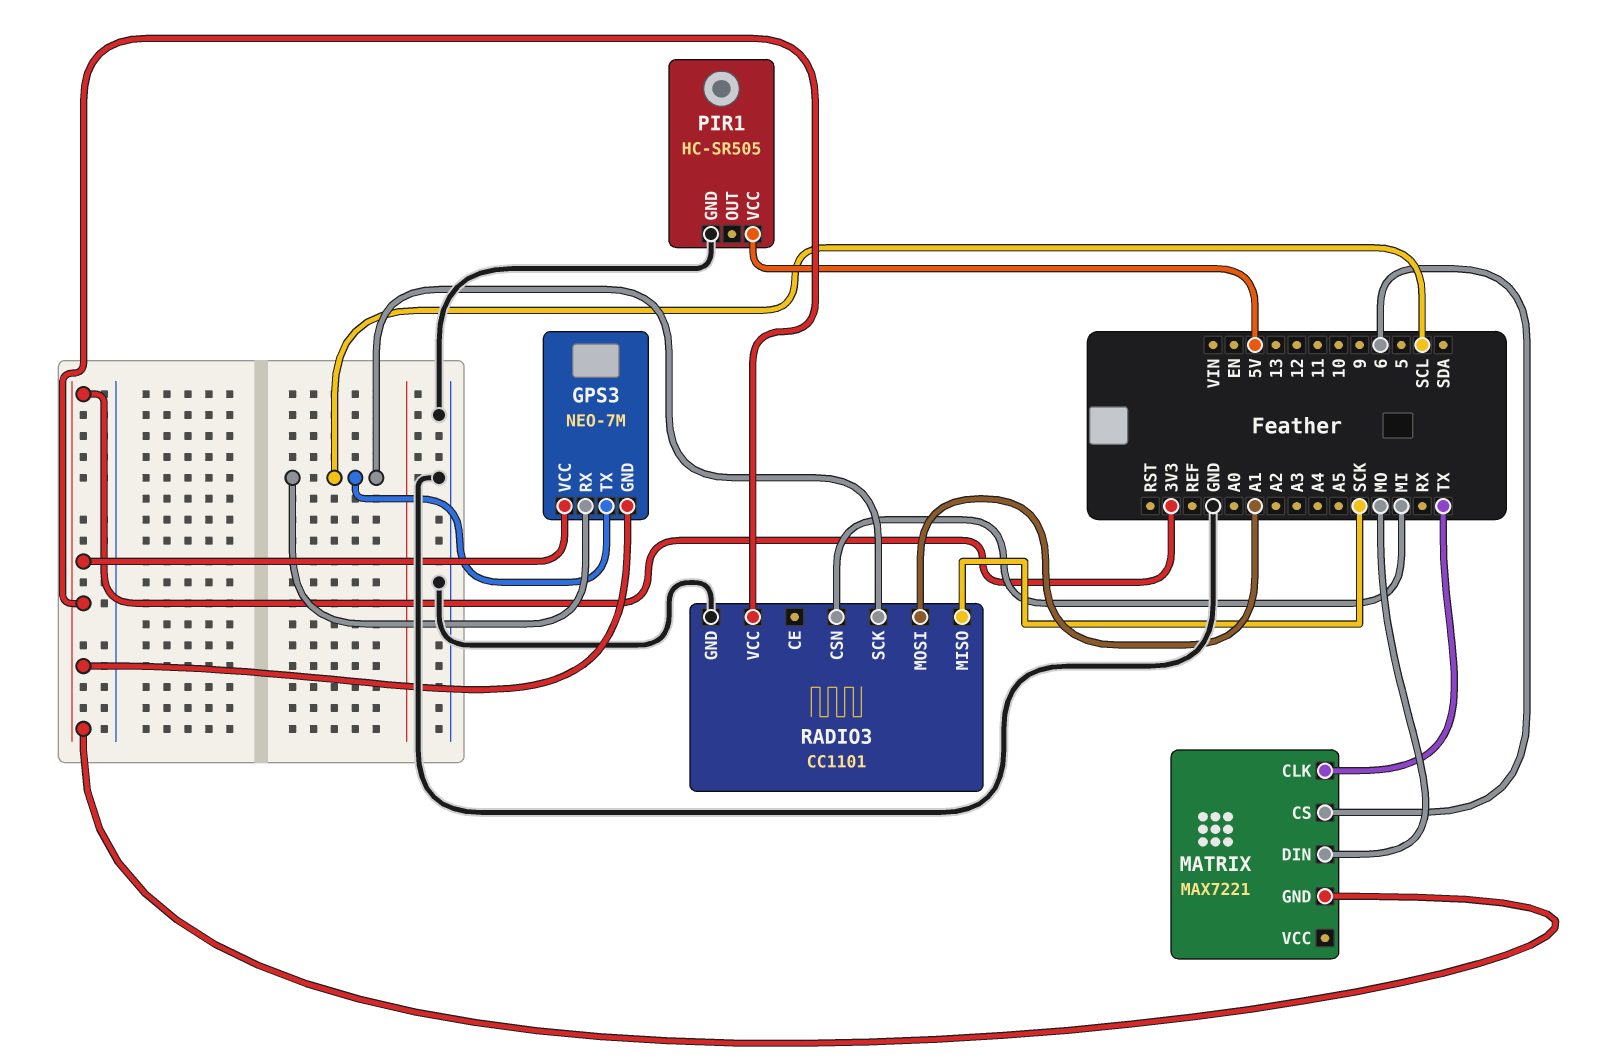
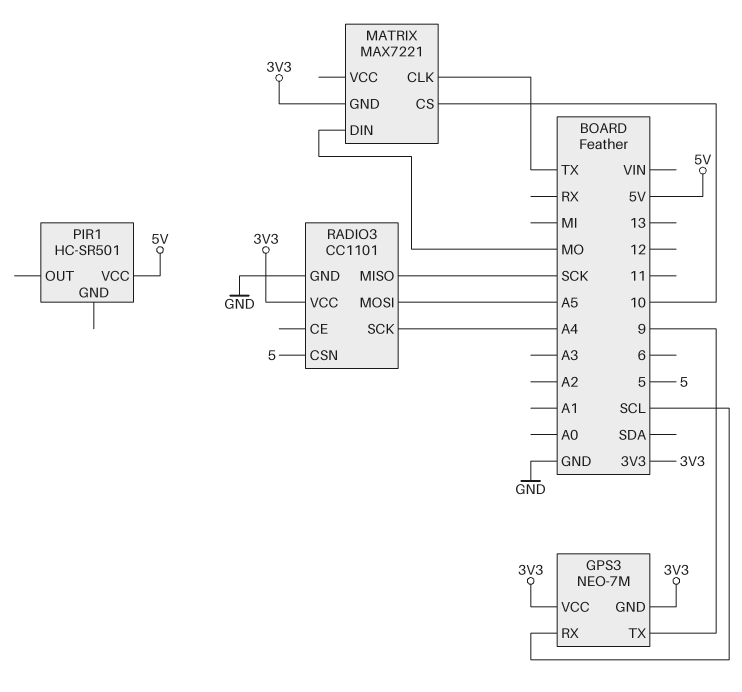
GPS3 pin TX: SCL -> 9
MATRIX pin CS: 6 -> 10
PIR1: HC-SR505 -> HC-SR501
PIR1 pin GND: GND -> none
RADIO3 pin CSN: MI -> 5
RADIO3 pin MOSI: A1 -> A5
RADIO3 pin SCK: SCL -> A4

